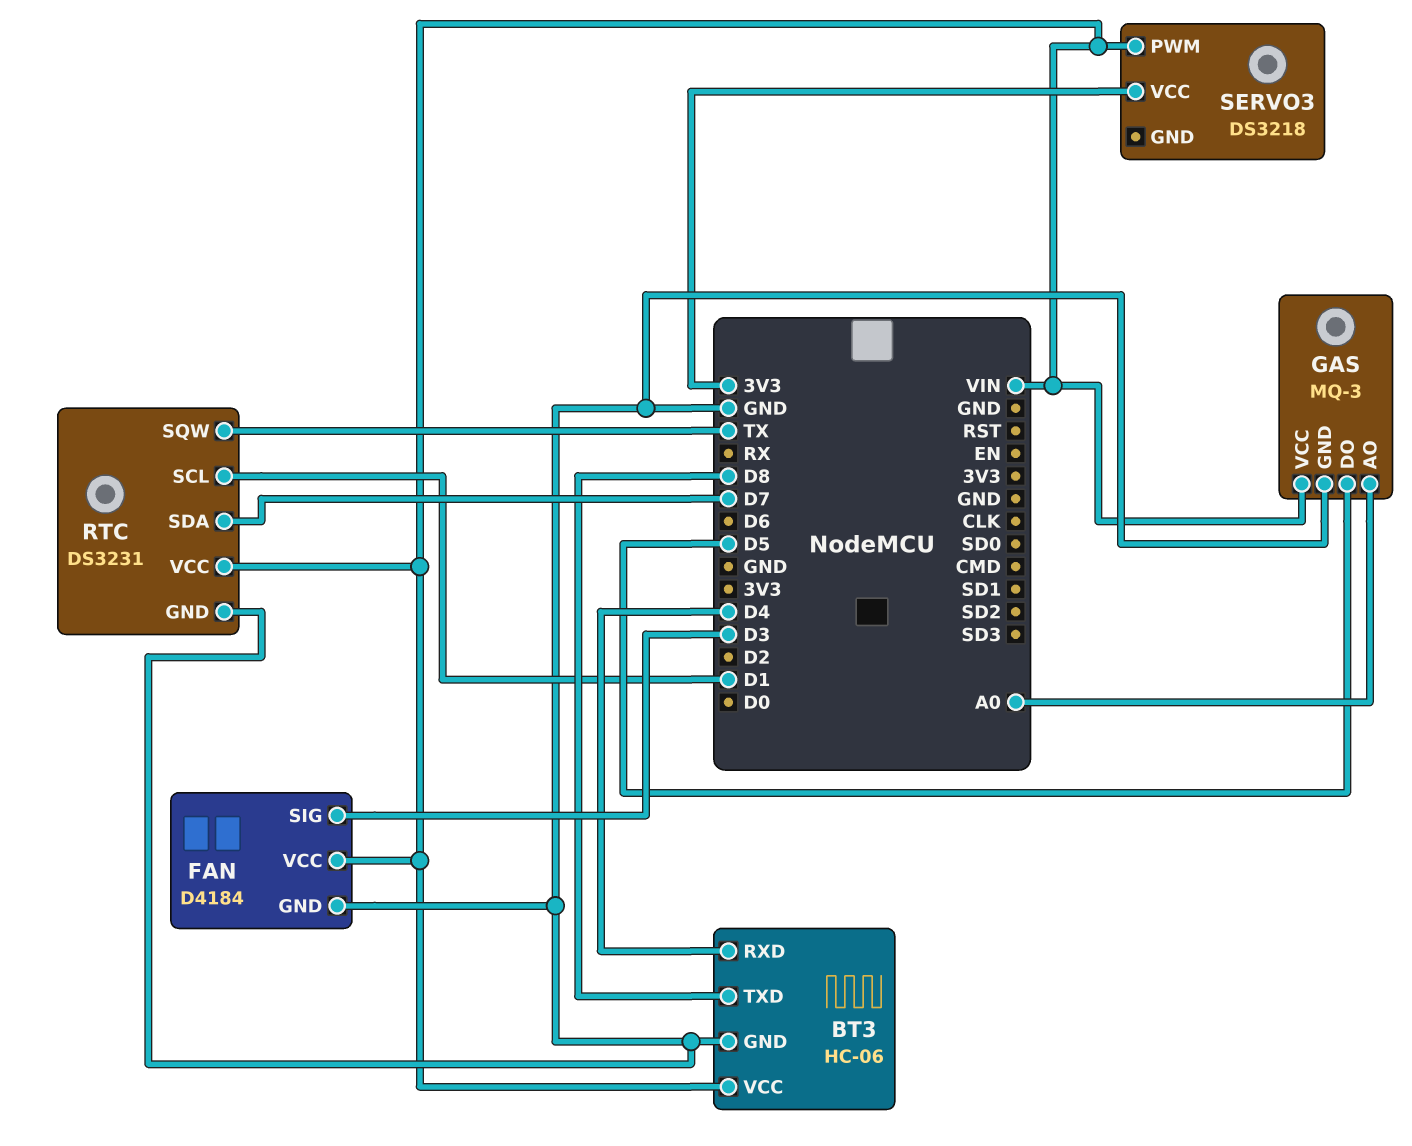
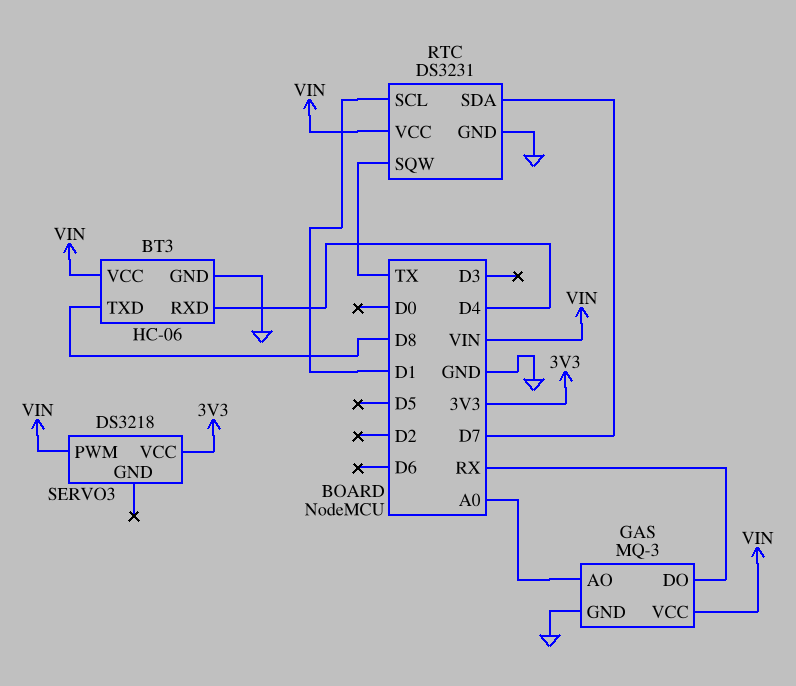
FAN: D4184 -> none
FAN pin GND: GND -> none
FAN pin SIG: D3 -> none
FAN pin VCC: VIN -> none
GAS pin DO: D5 -> RX

